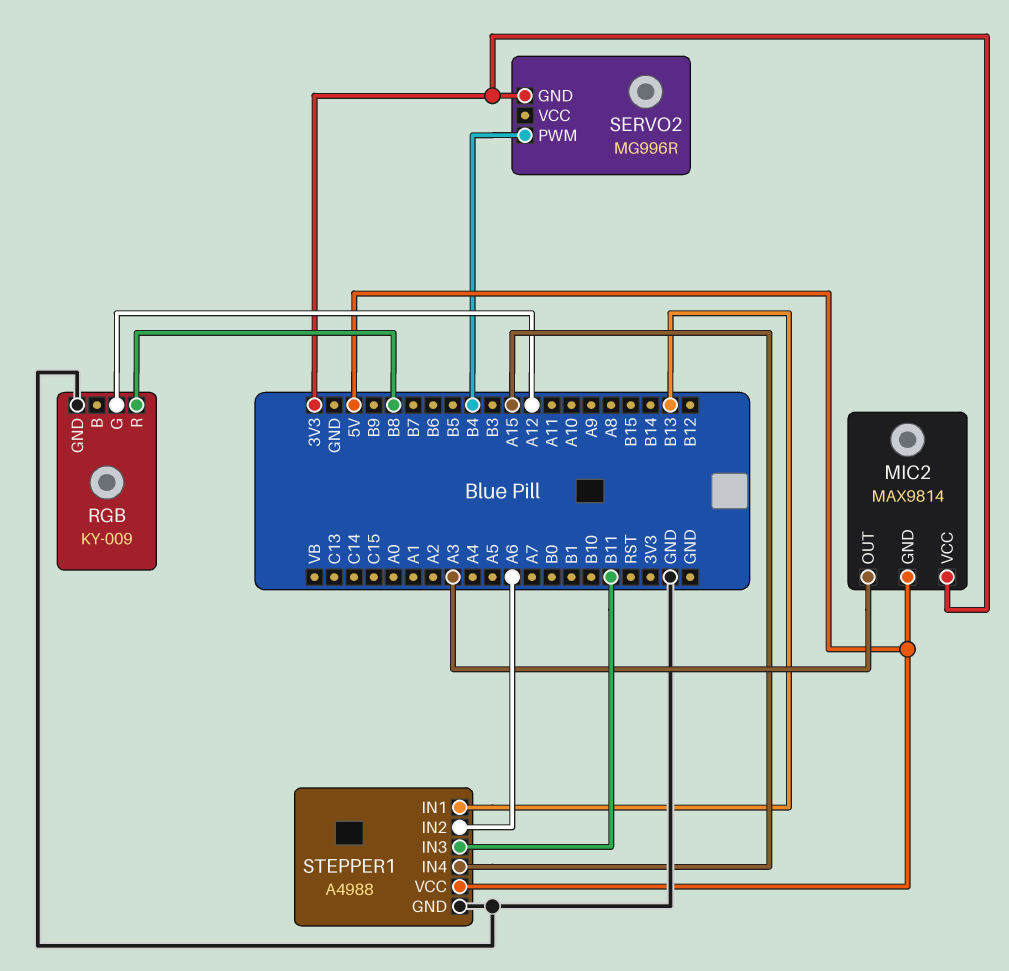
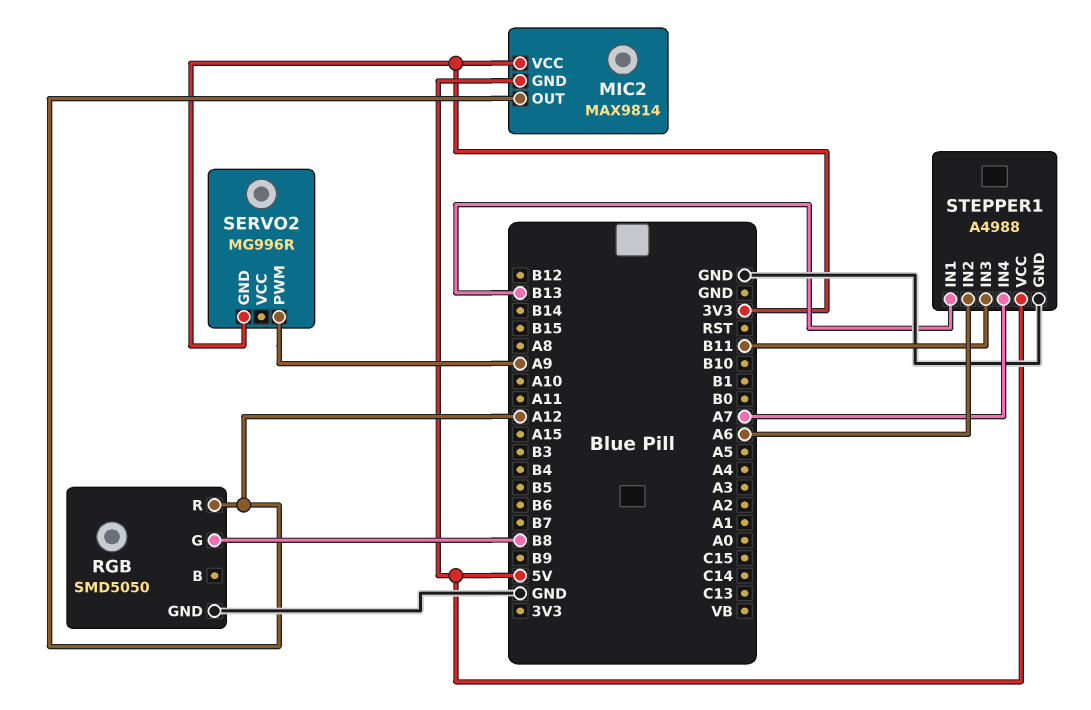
MIC2 pin OUT: A3 -> A12
RGB: KY-009 -> SMD5050
RGB pin G: A12 -> B8
RGB pin R: B8 -> A12
SERVO2 pin PWM: B4 -> A9
STEPPER1 pin IN4: A15 -> A7

